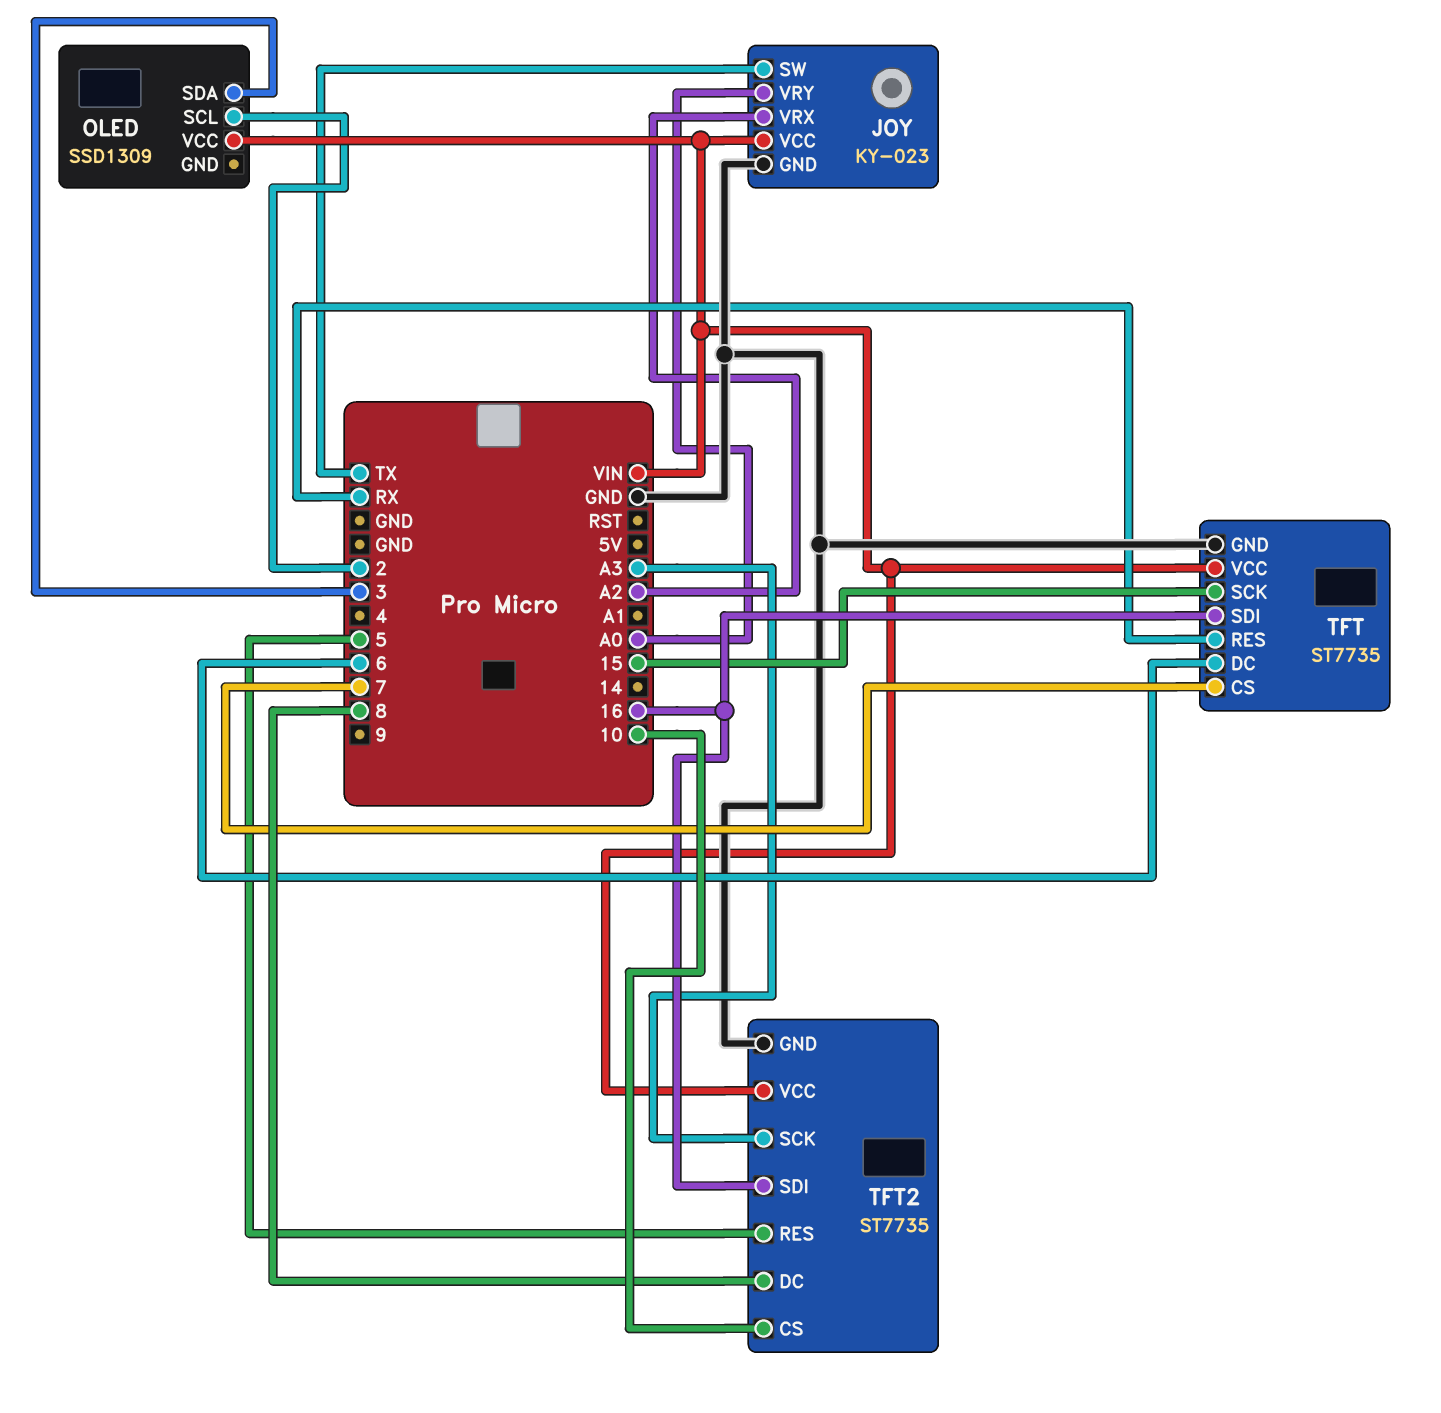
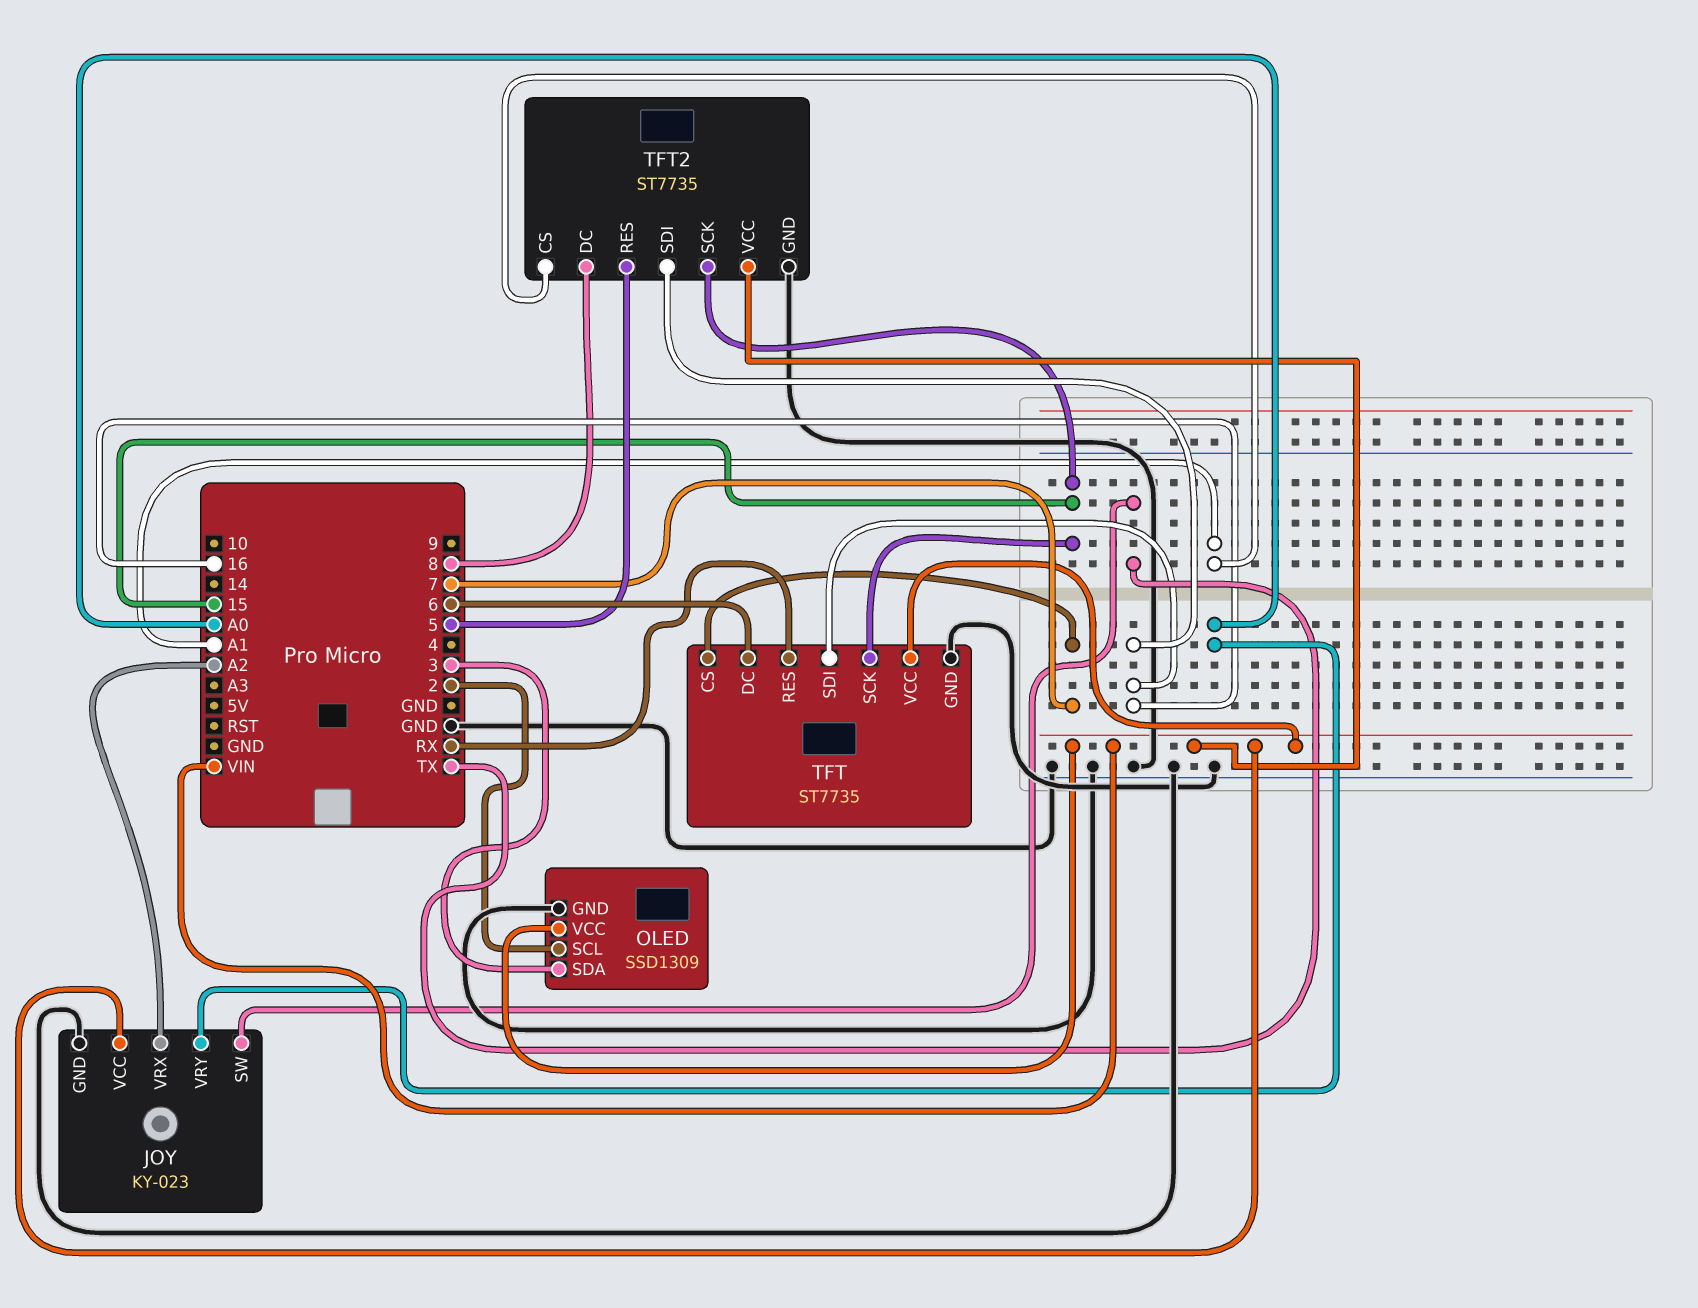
OLED pin GND: none -> GND
TFT2 pin CS: 10 -> A1
TFT2 pin SCK: A3 -> 15

